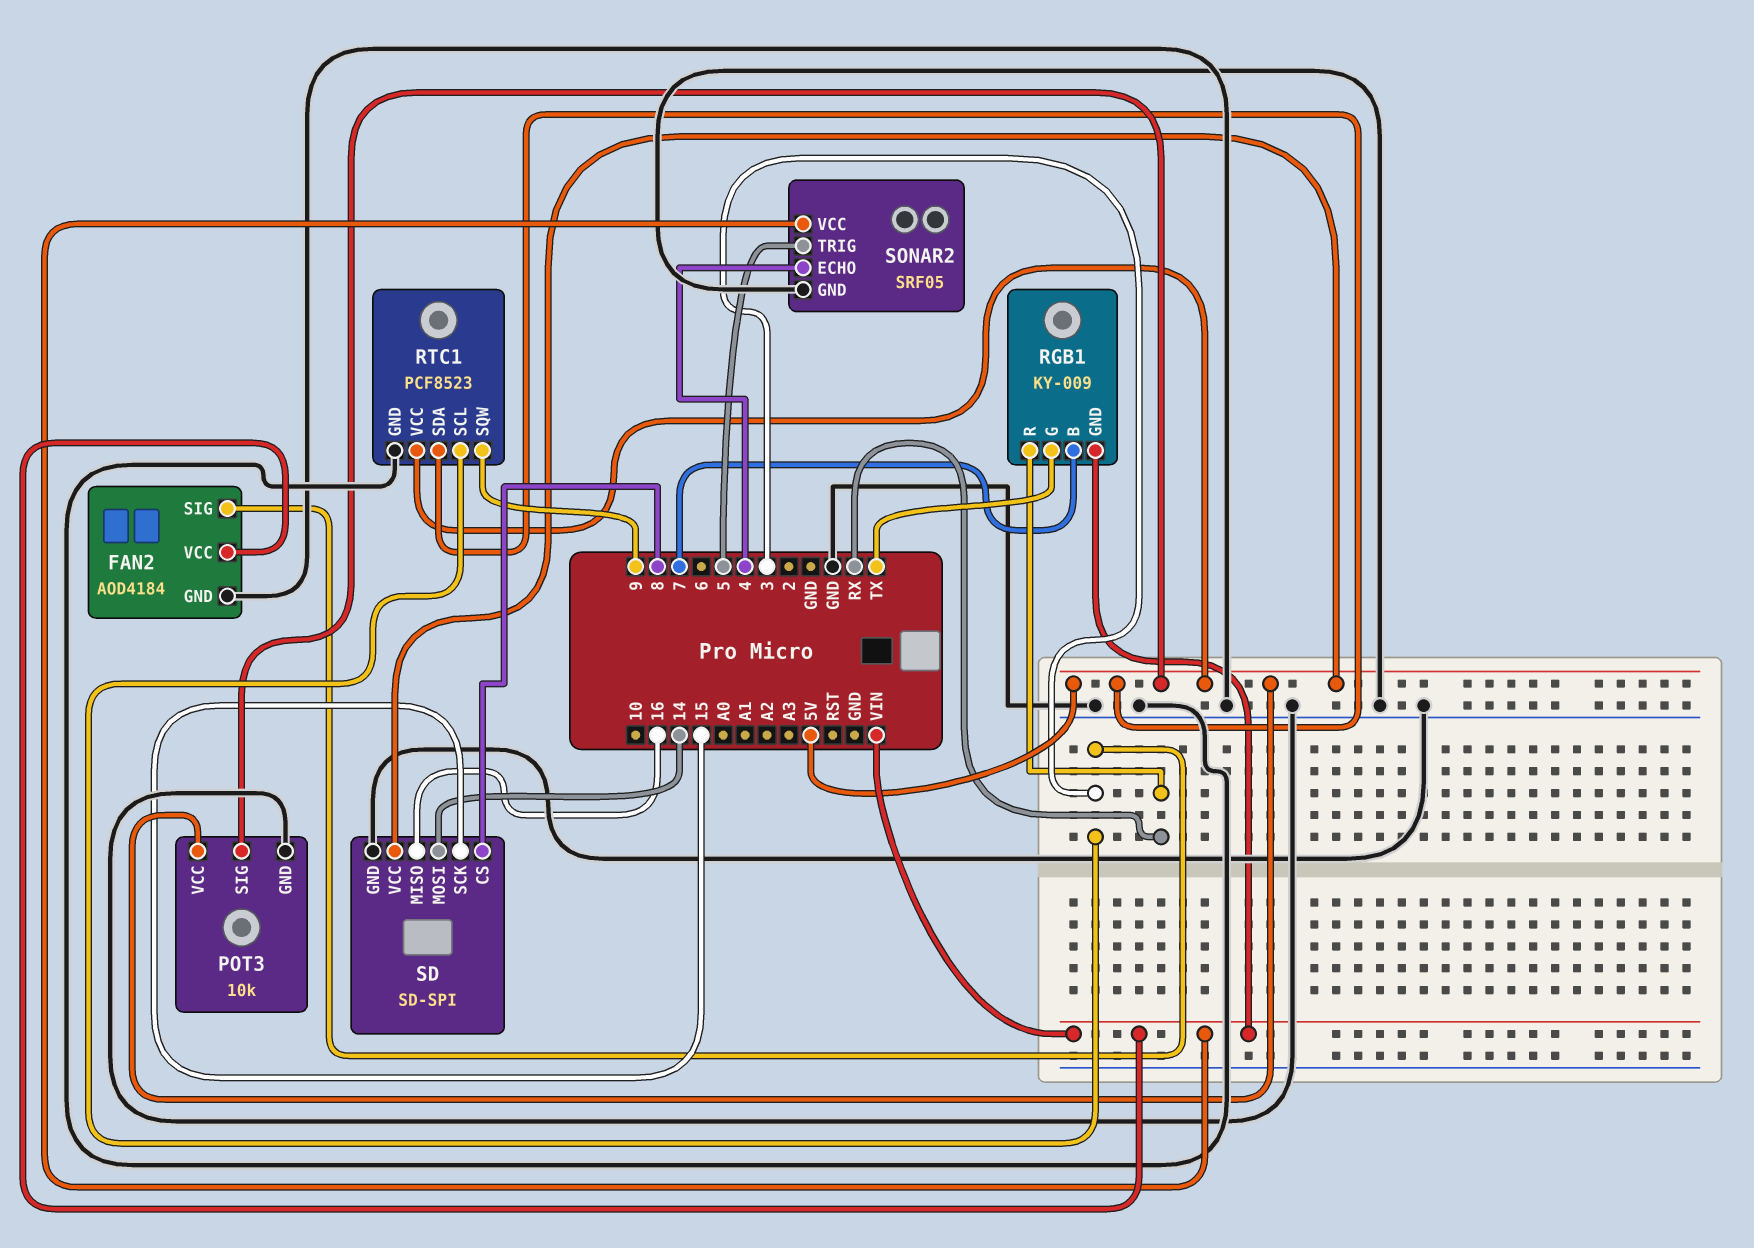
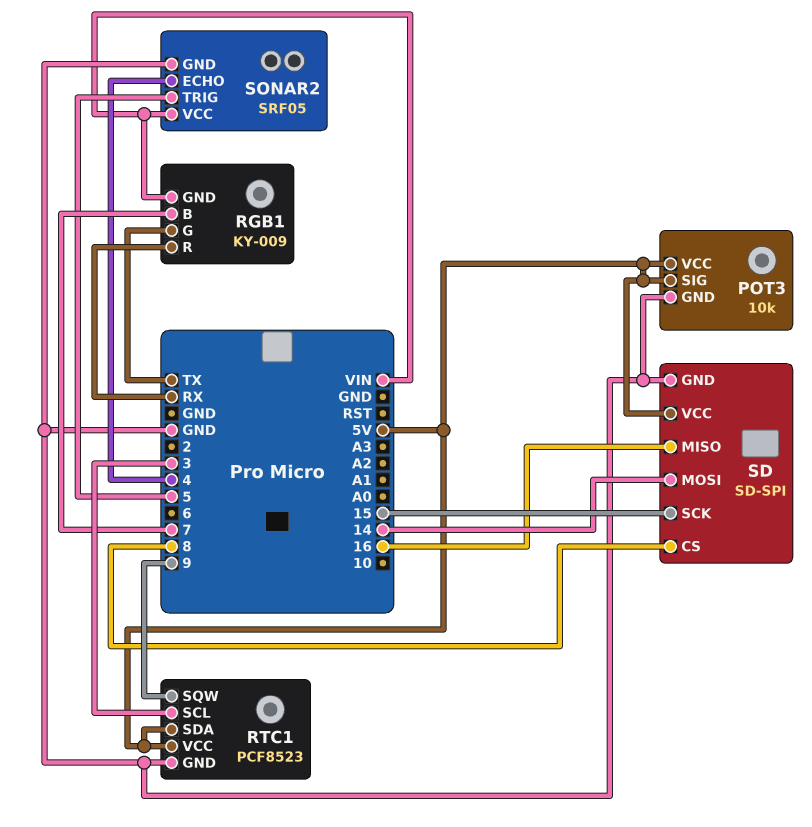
FAN2: AOD4184 -> none
FAN2 pin GND: GND -> none
FAN2 pin SIG: 3 -> none
FAN2 pin VCC: VIN -> none

